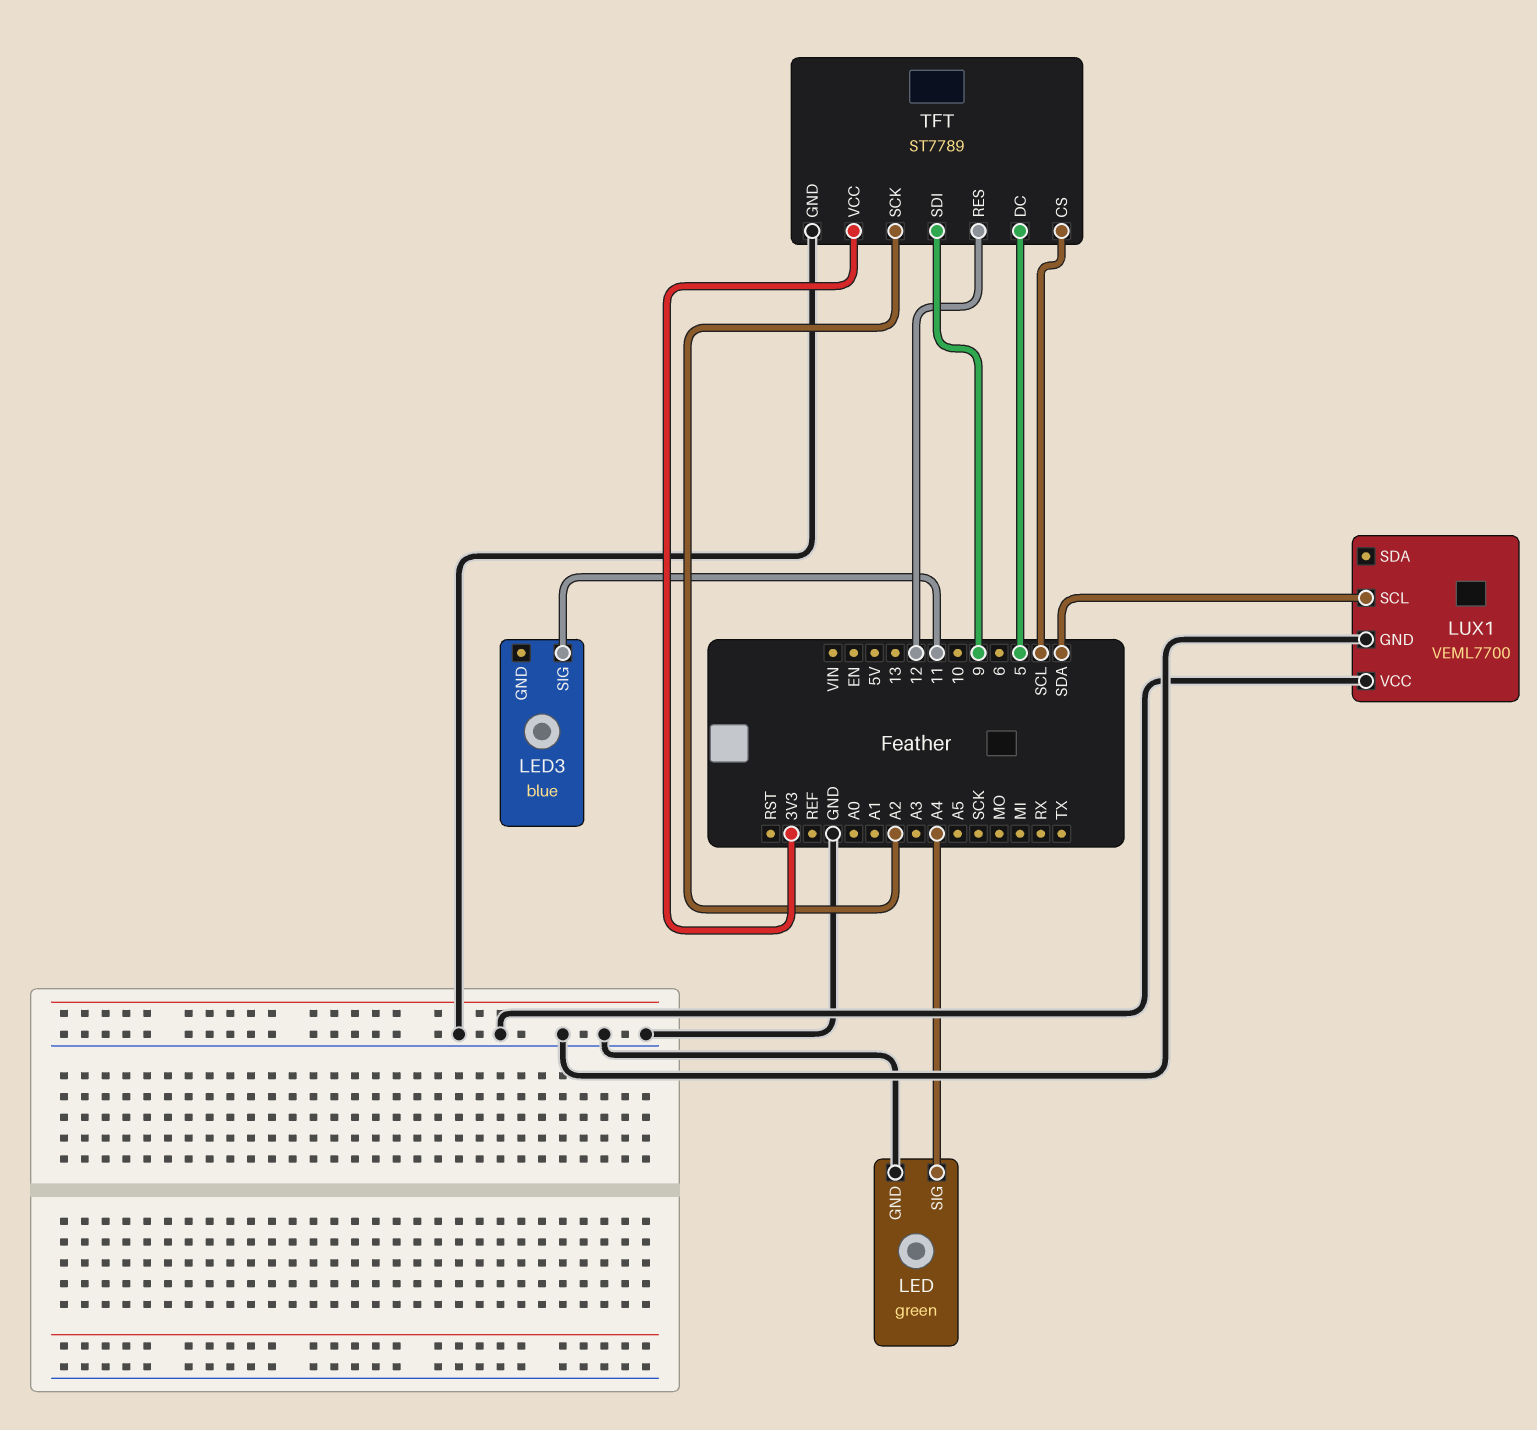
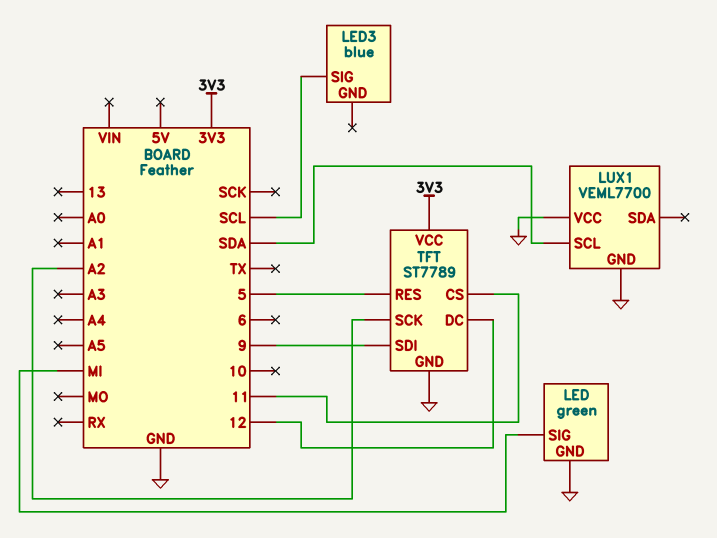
LED pin SIG: A4 -> MI
LED3 pin SIG: 11 -> SCL
TFT pin CS: SCL -> 11
TFT pin DC: 5 -> 12
TFT pin RES: 12 -> 5

